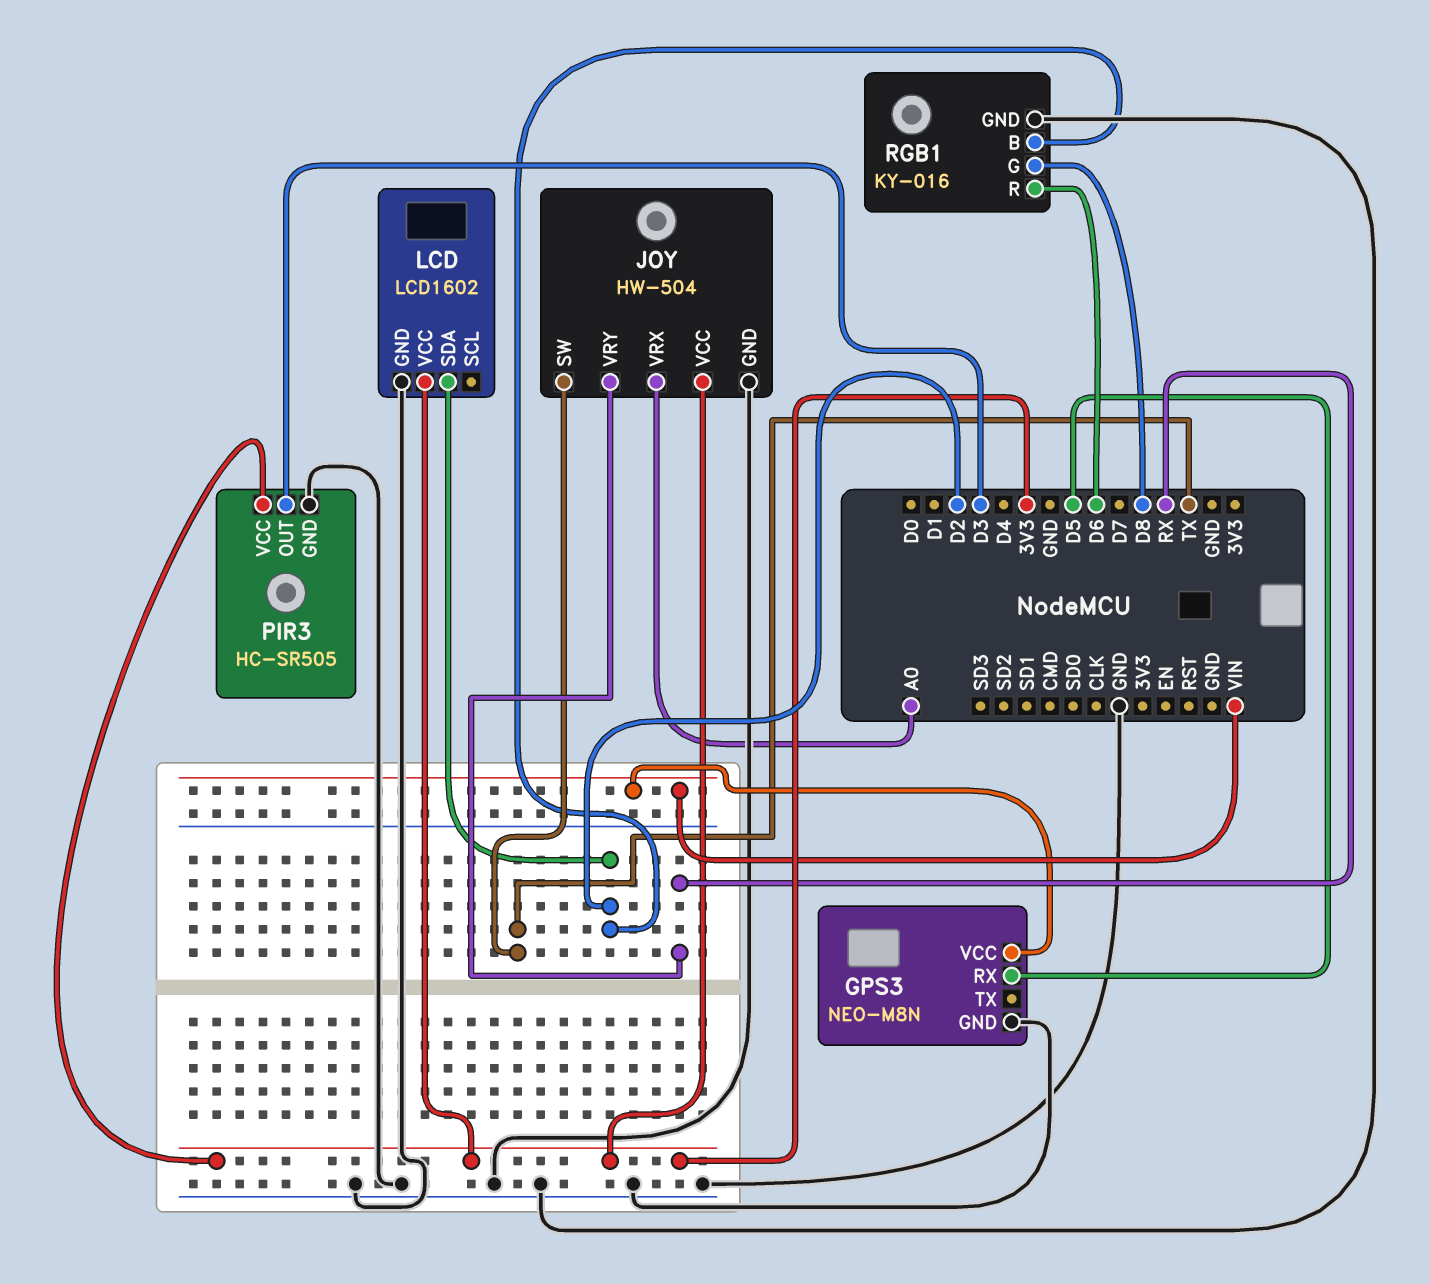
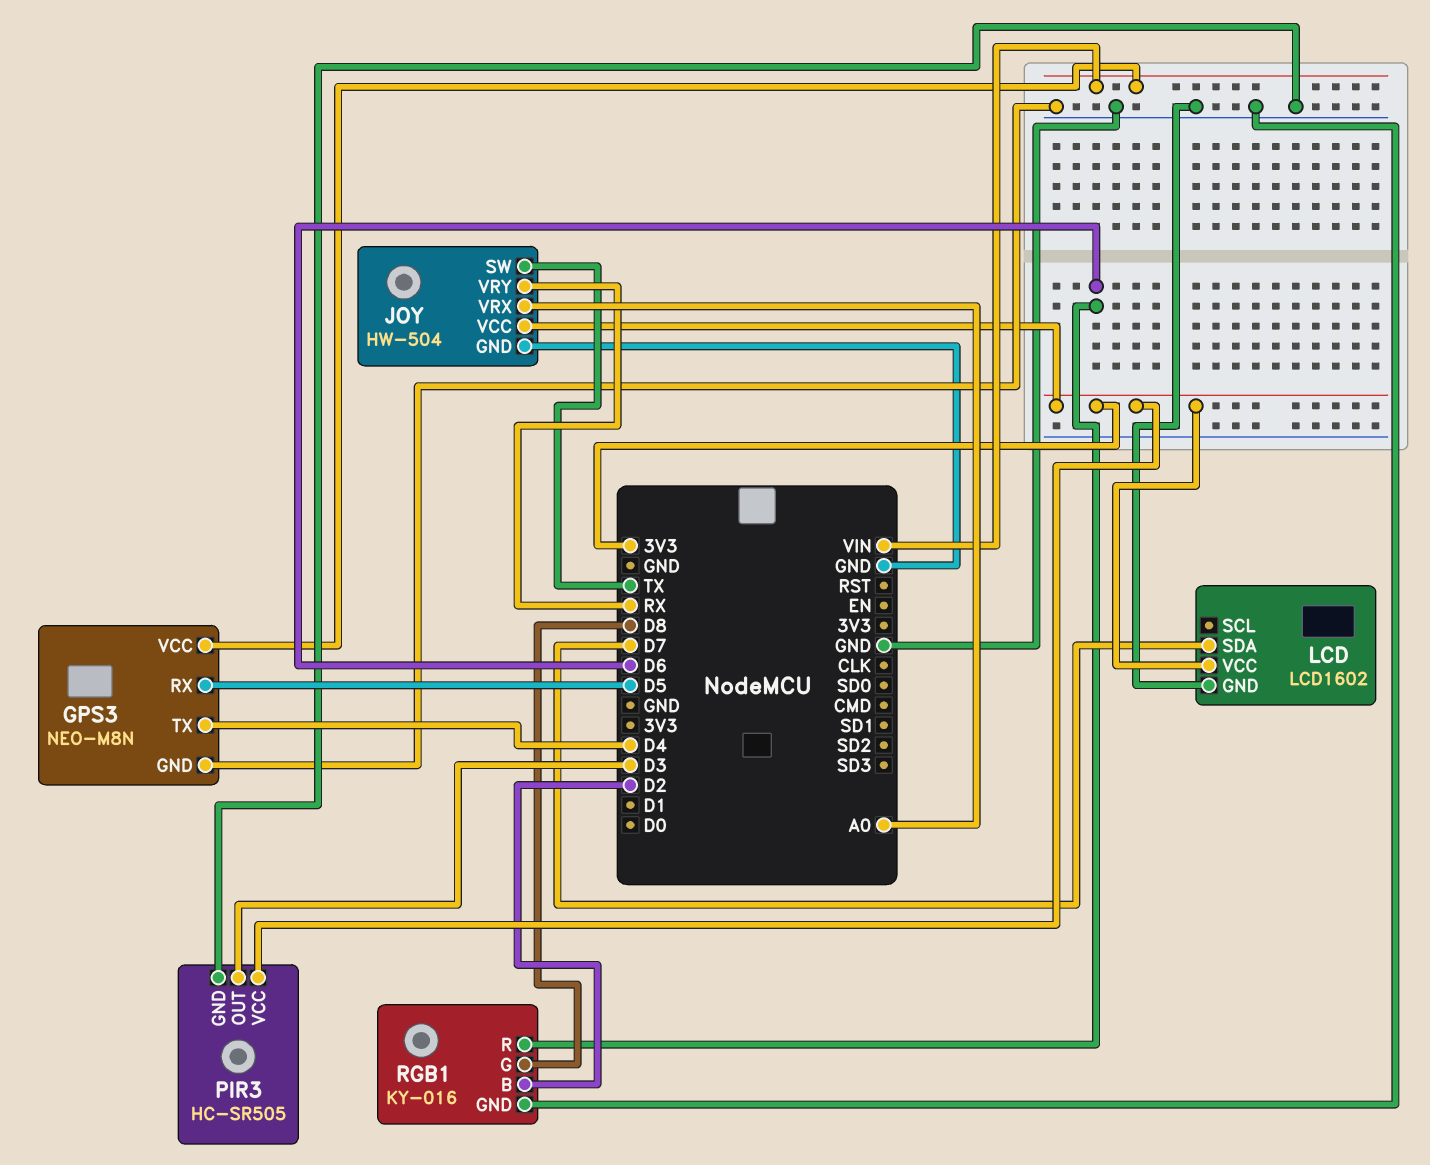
GPS3 pin TX: none -> D4
LCD pin SDA: D2 -> D7

